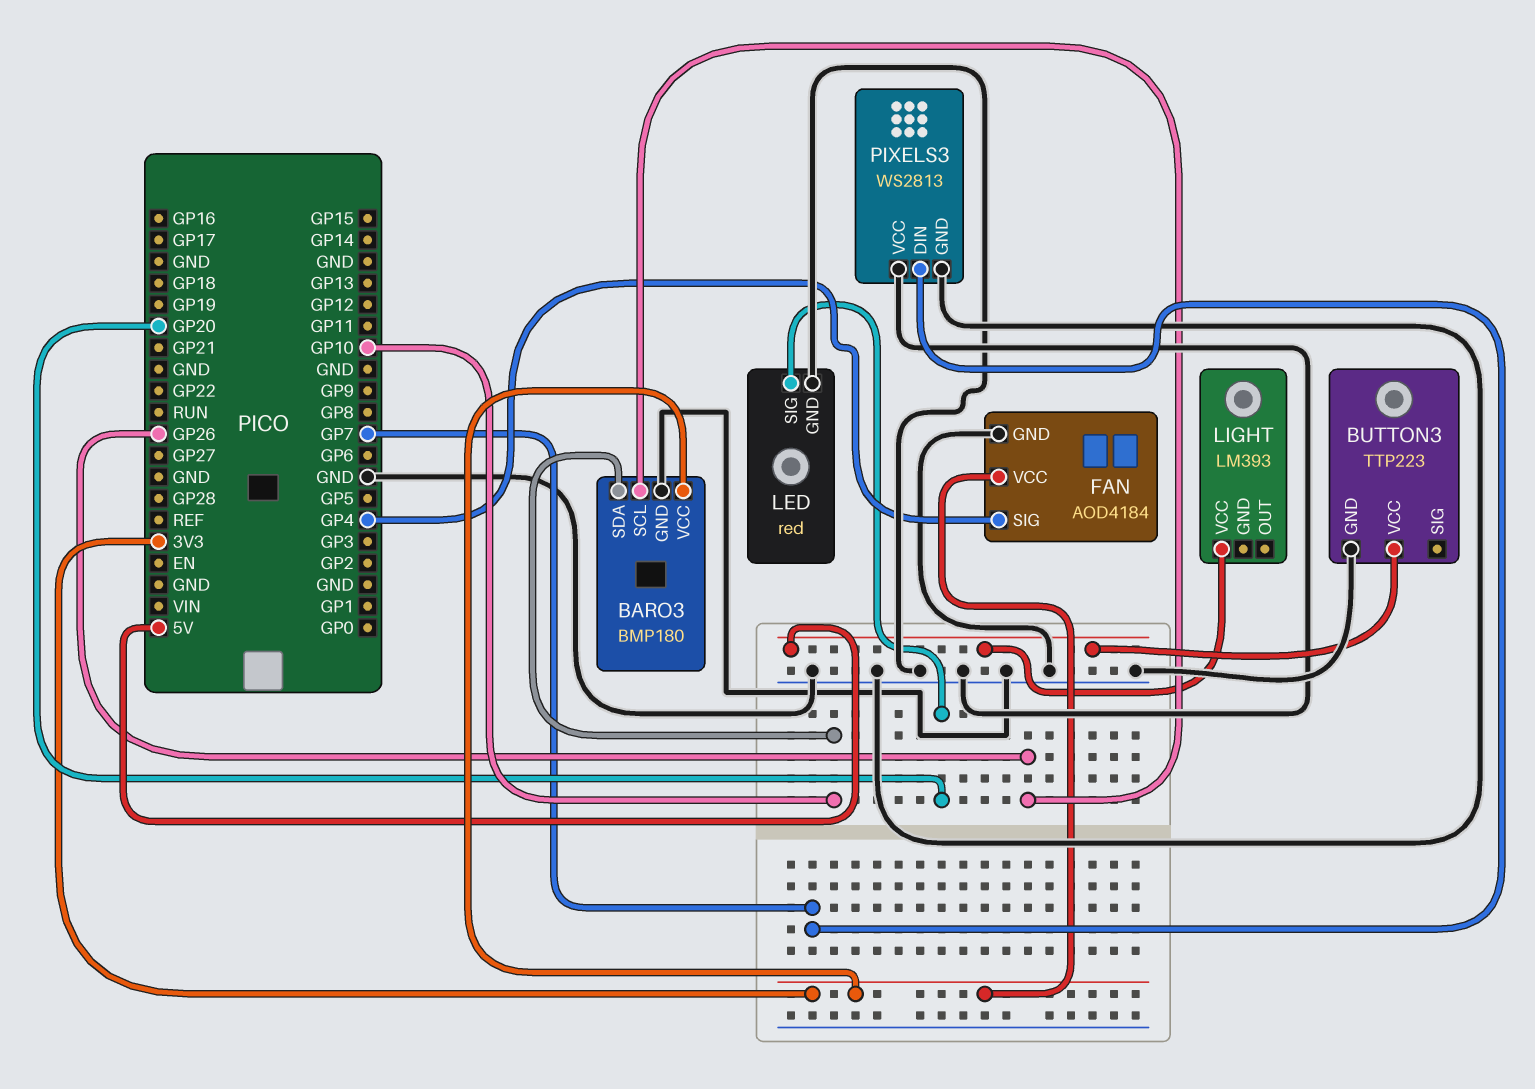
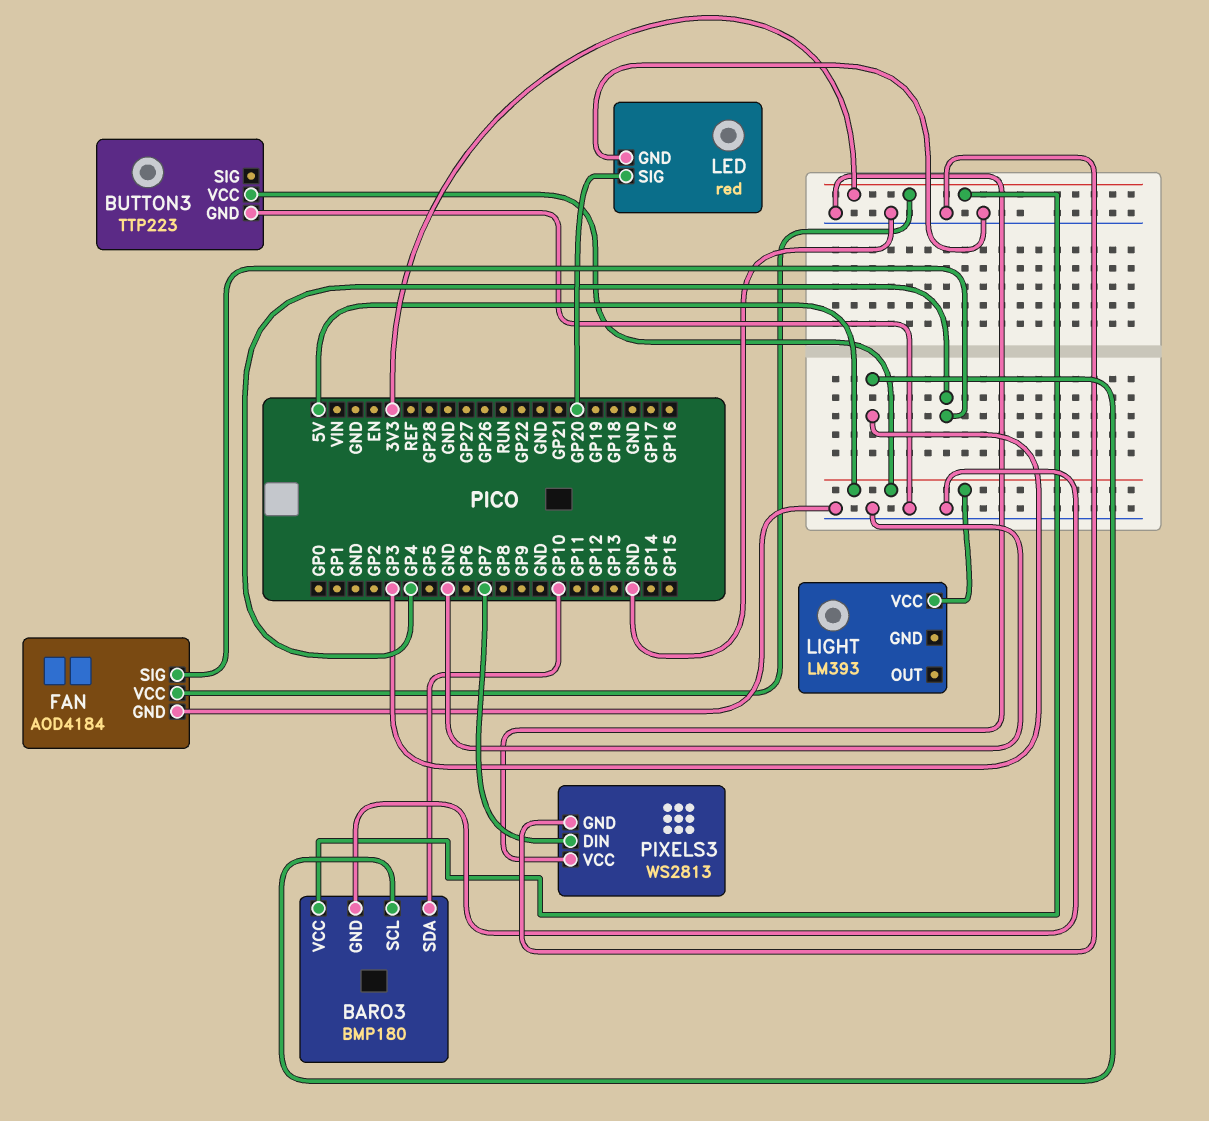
BARO3 pin SCL: GP26 -> GP3

